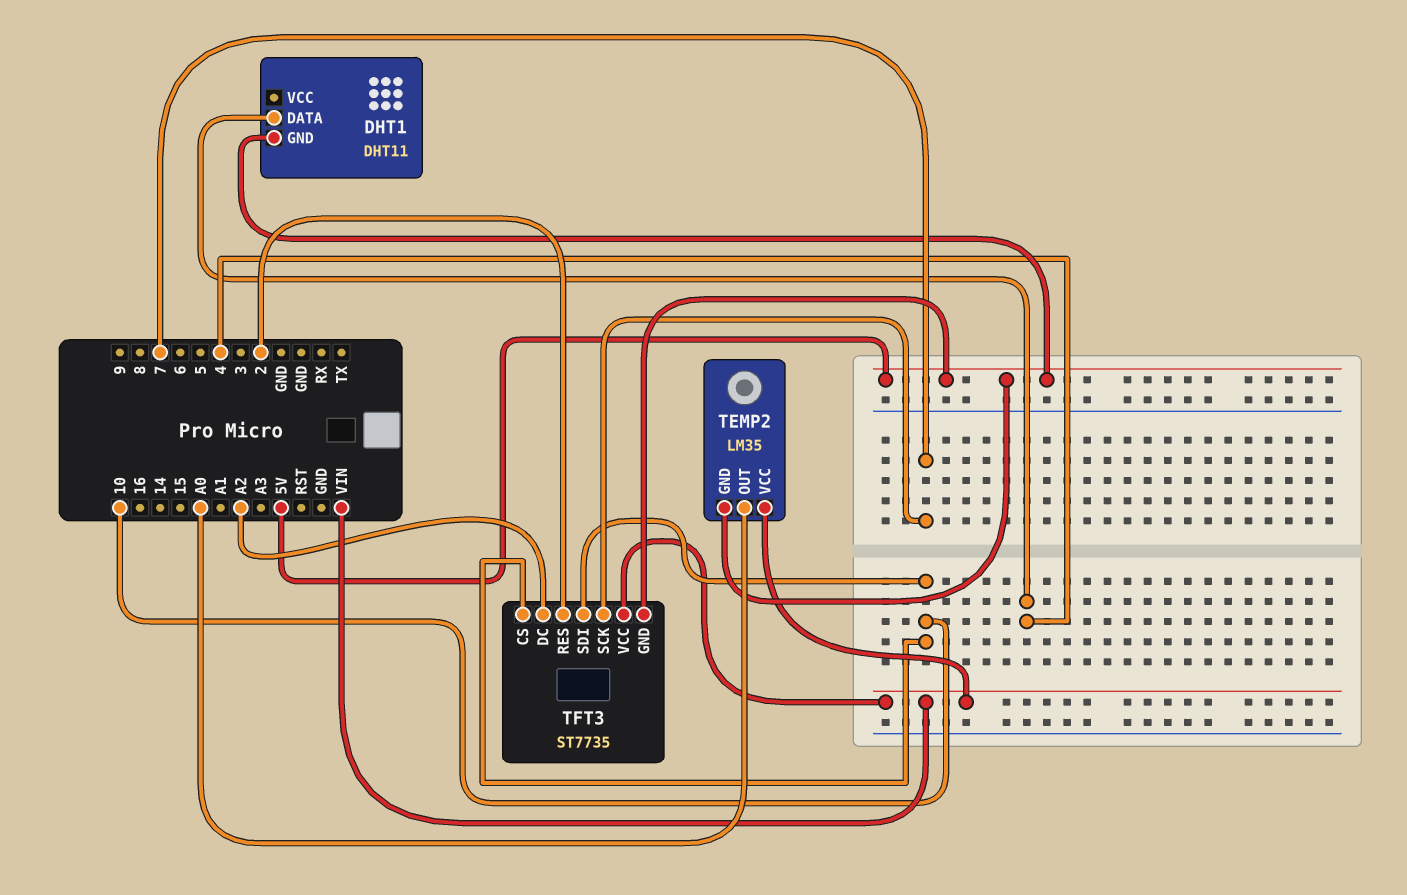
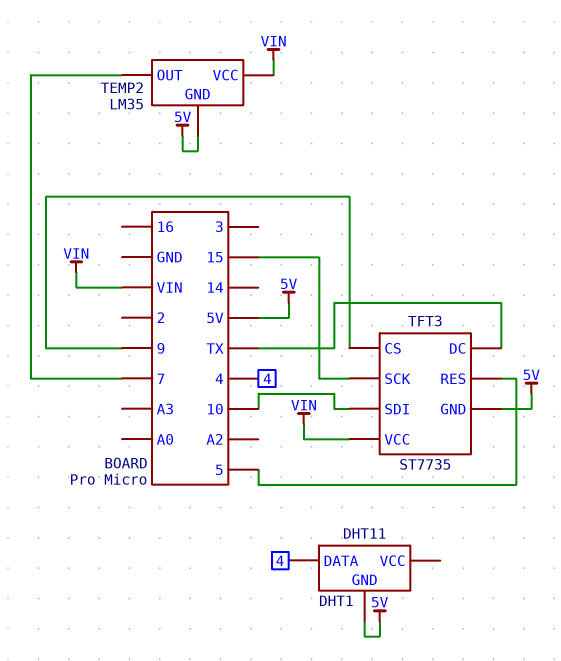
TEMP2 pin OUT: A0 -> 7
TFT3 pin CS: 10 -> 9
TFT3 pin DC: A2 -> TX
TFT3 pin RES: 2 -> 5
TFT3 pin SCK: 7 -> 15

